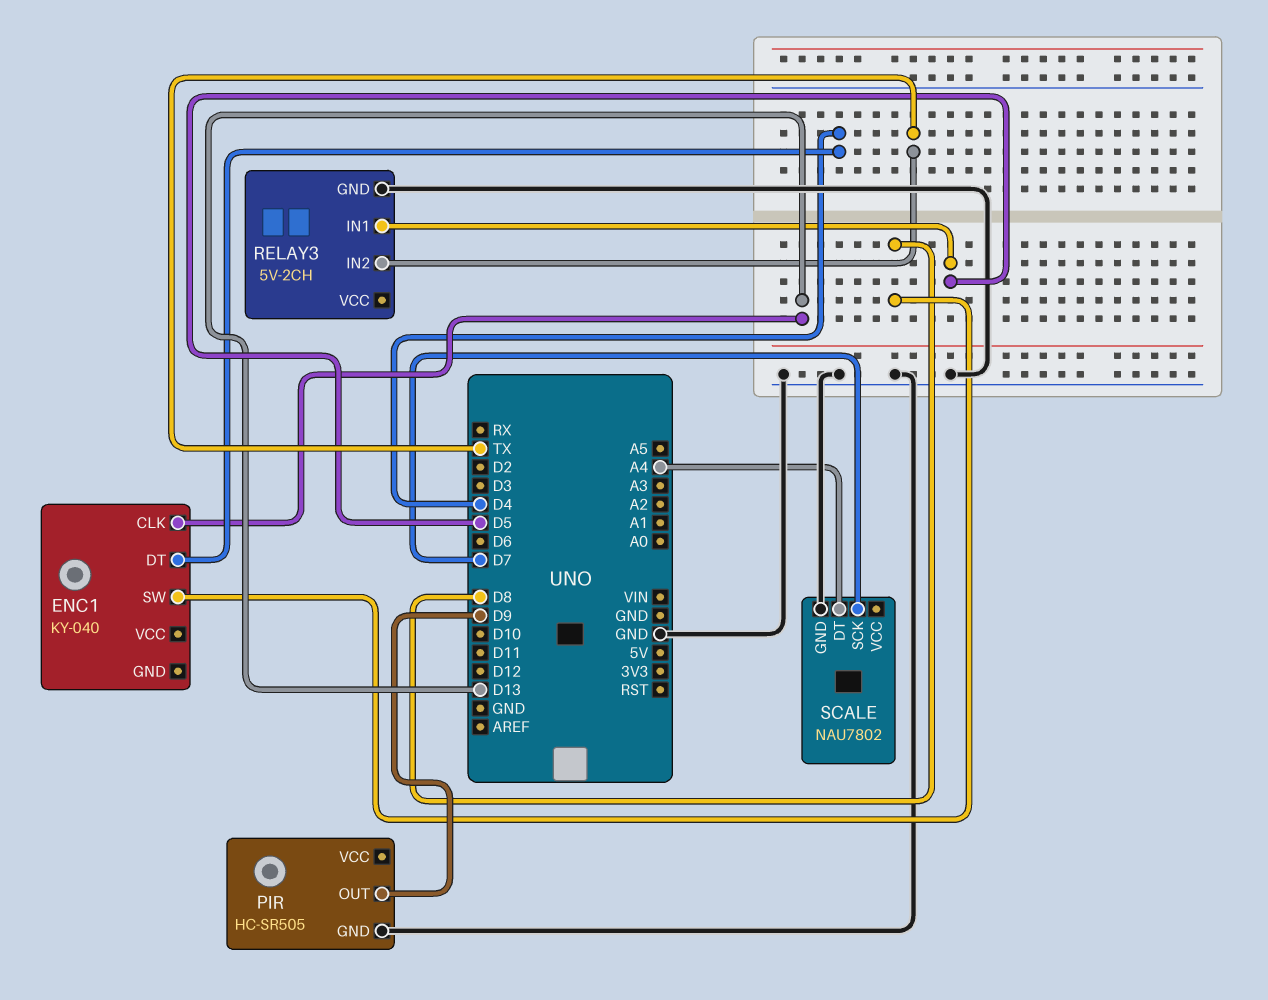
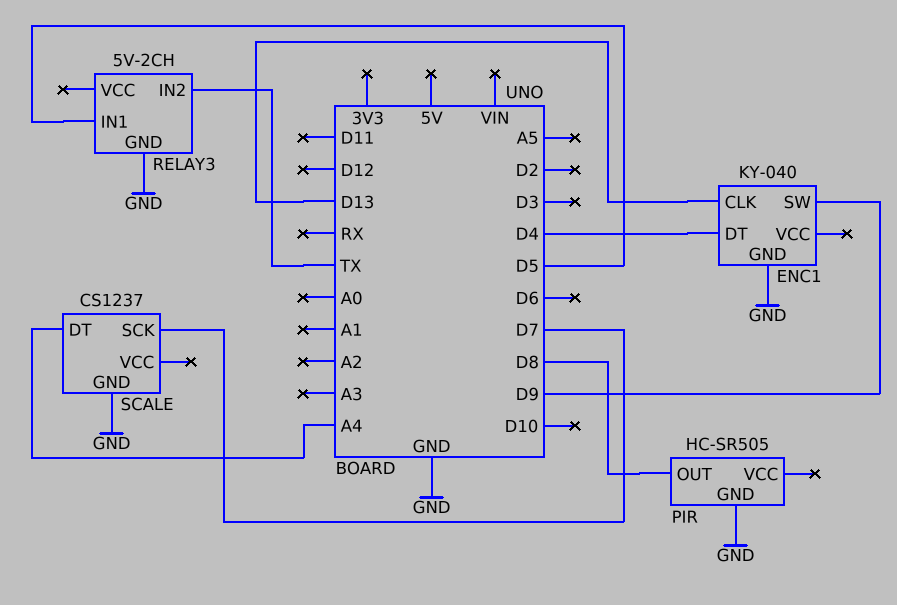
ENC1 pin GND: none -> GND
ENC1 pin SW: D8 -> D9
PIR pin OUT: D9 -> D8
SCALE: NAU7802 -> CS1237

